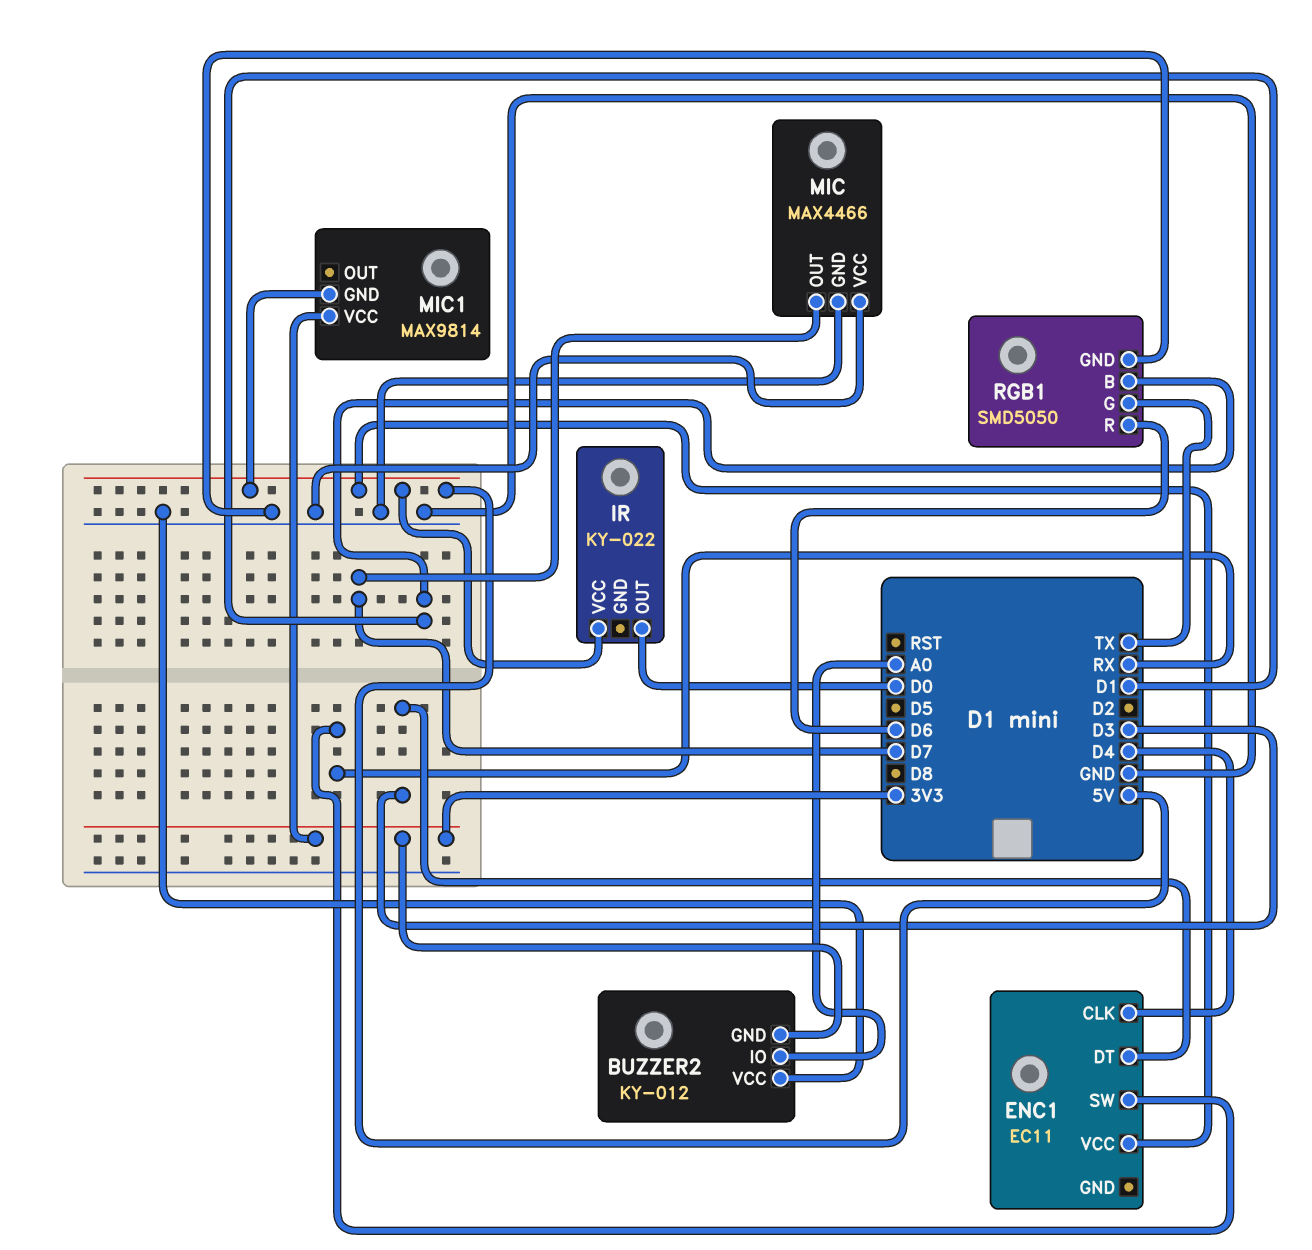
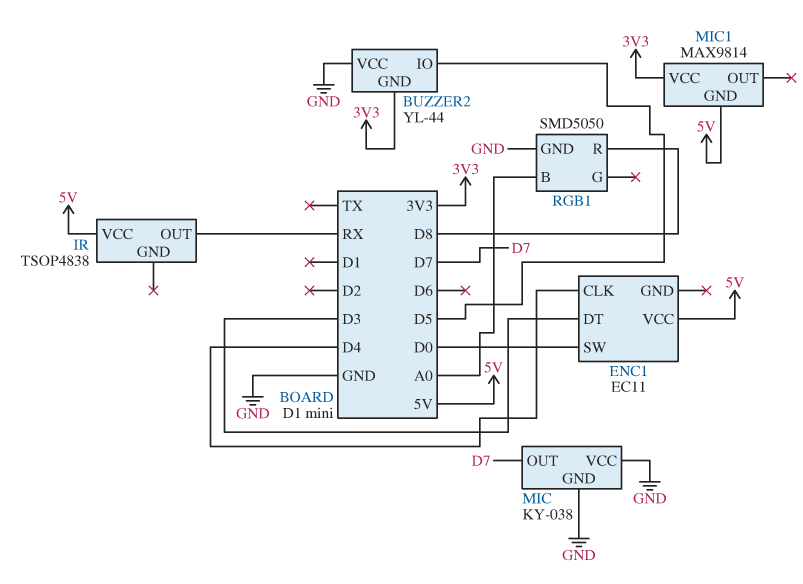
BUZZER2: KY-012 -> YL-44
BUZZER2 pin IO: A0 -> D5
ENC1 pin SW: RX -> D0
IR: KY-022 -> TSOP4838
IR pin OUT: D0 -> RX
MIC: MAX4466 -> KY-038
RGB1 pin B: D1 -> A0
RGB1 pin G: TX -> none
RGB1 pin R: D6 -> D8

